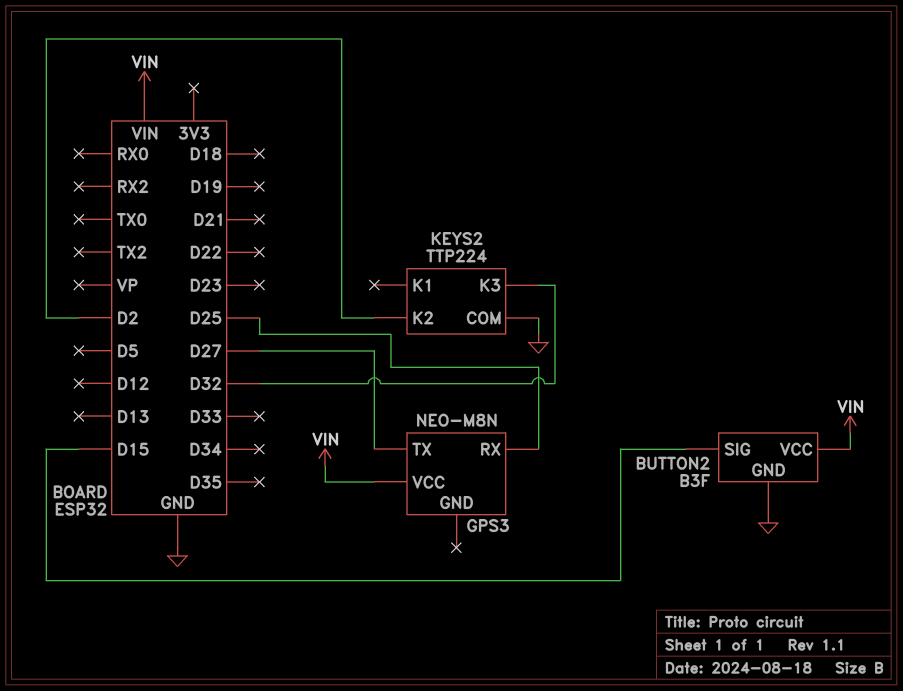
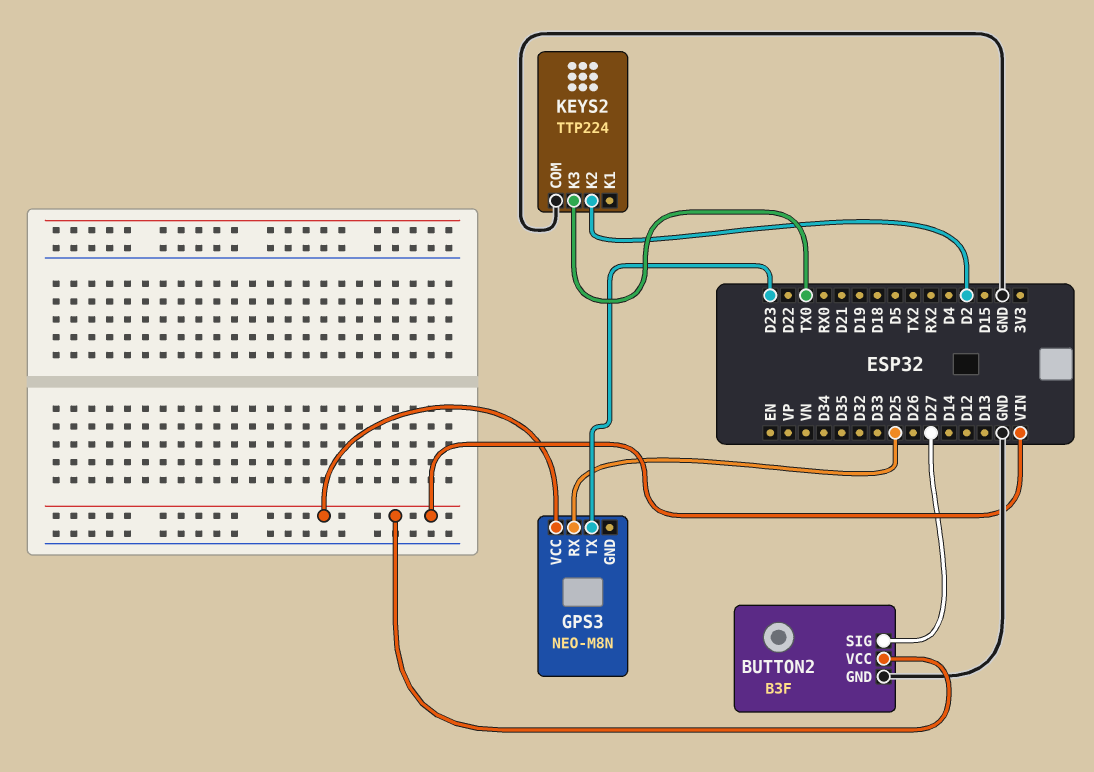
BUTTON2 pin SIG: D15 -> D27
GPS3 pin TX: D27 -> D23
KEYS2 pin K3: D32 -> TX0

